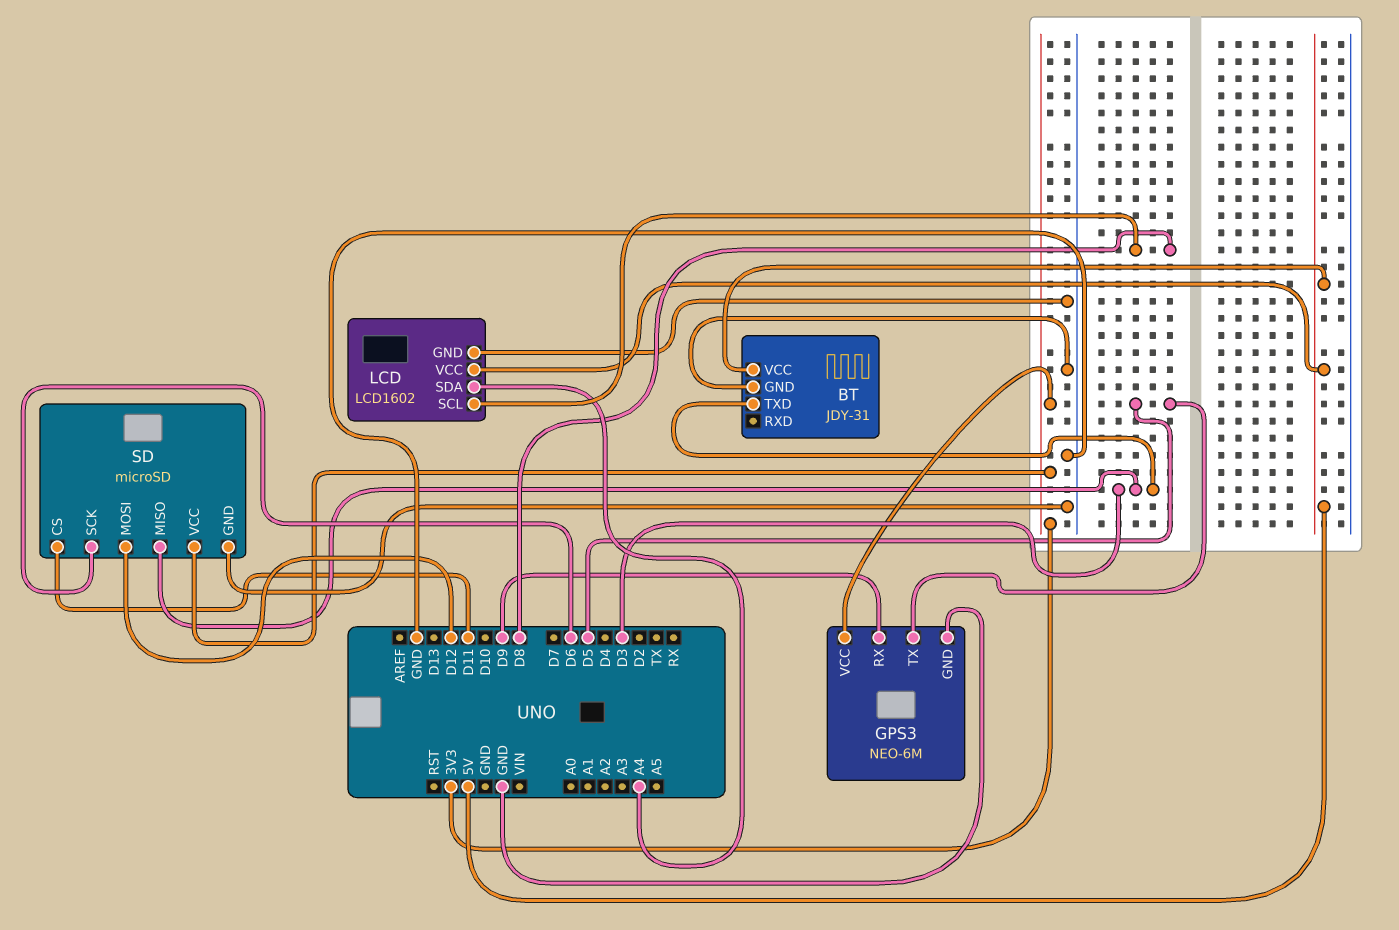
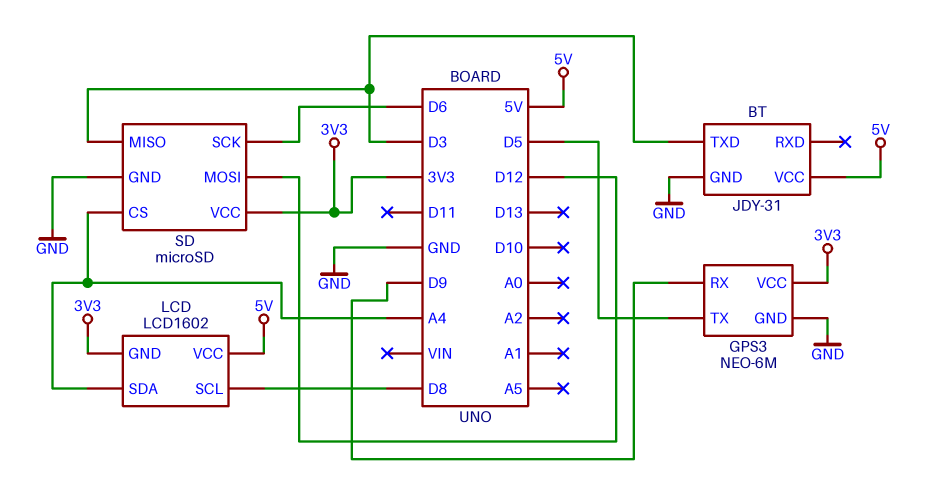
LCD pin GND: GND -> 3V3
SD pin CS: D11 -> A4

